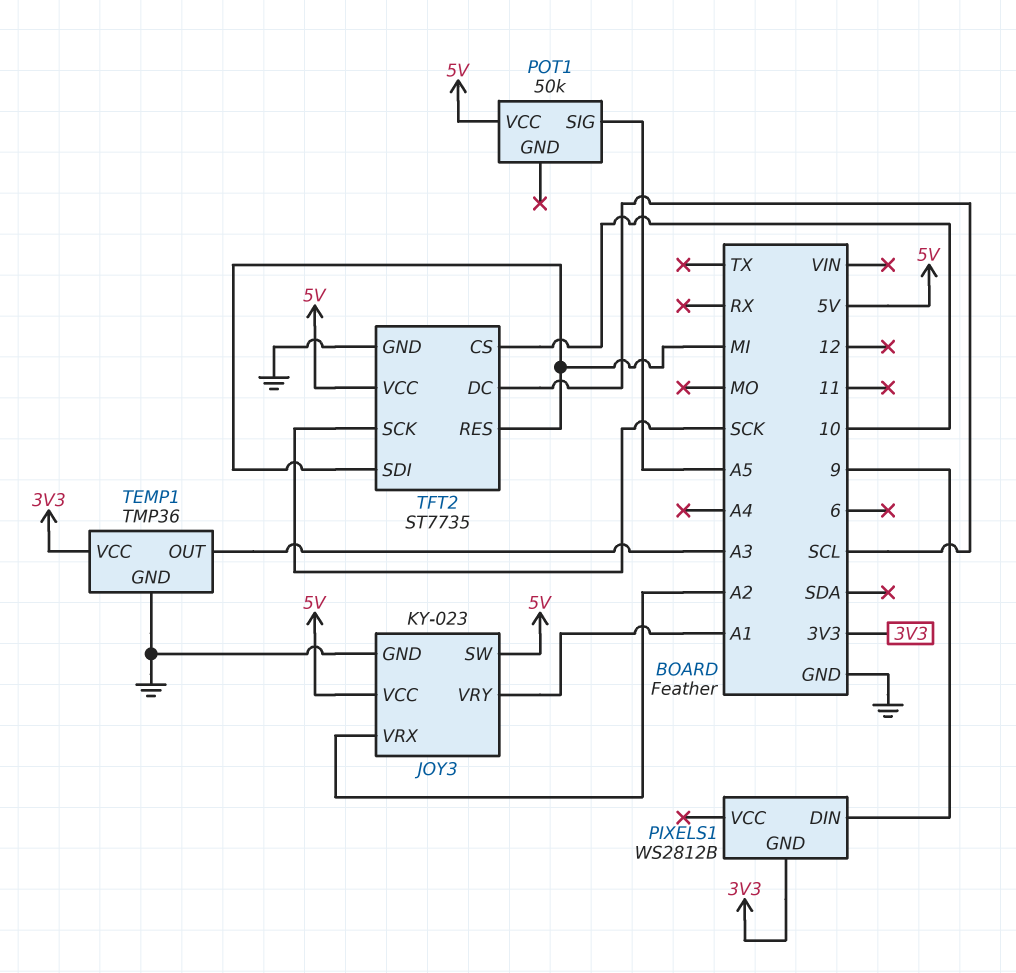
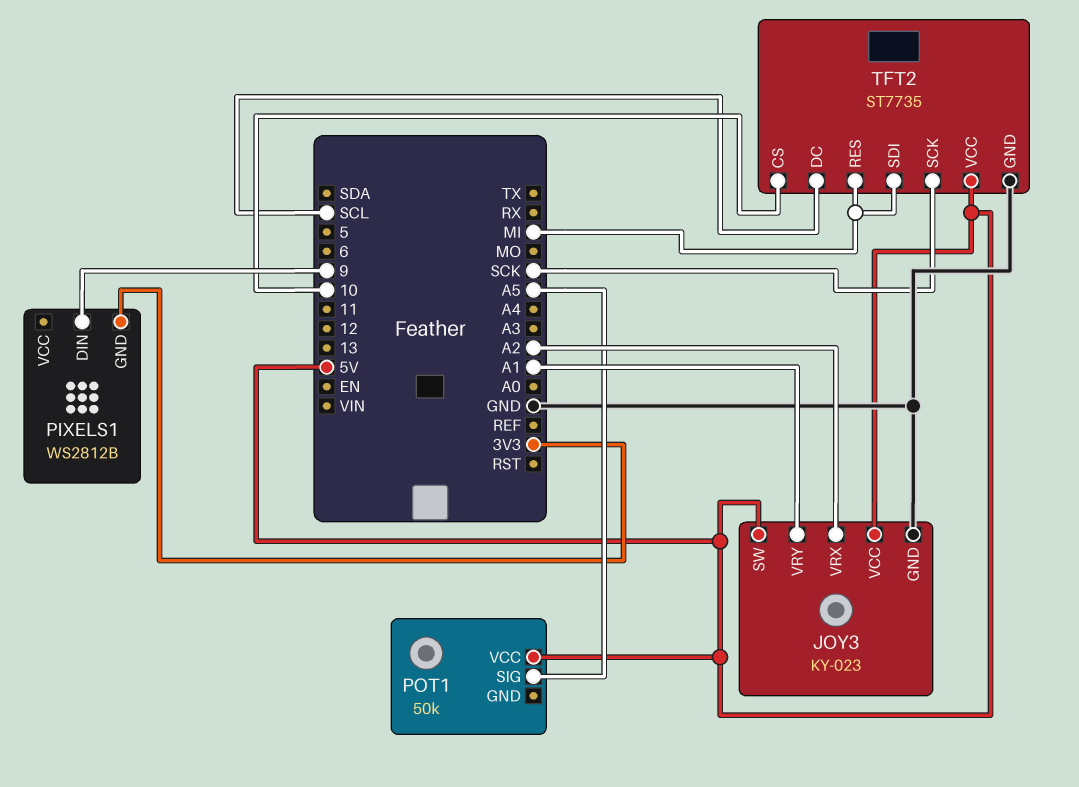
TEMP1: TMP36 -> none
TEMP1 pin GND: GND -> none
TEMP1 pin OUT: A3 -> none
TEMP1 pin VCC: 3V3 -> none

